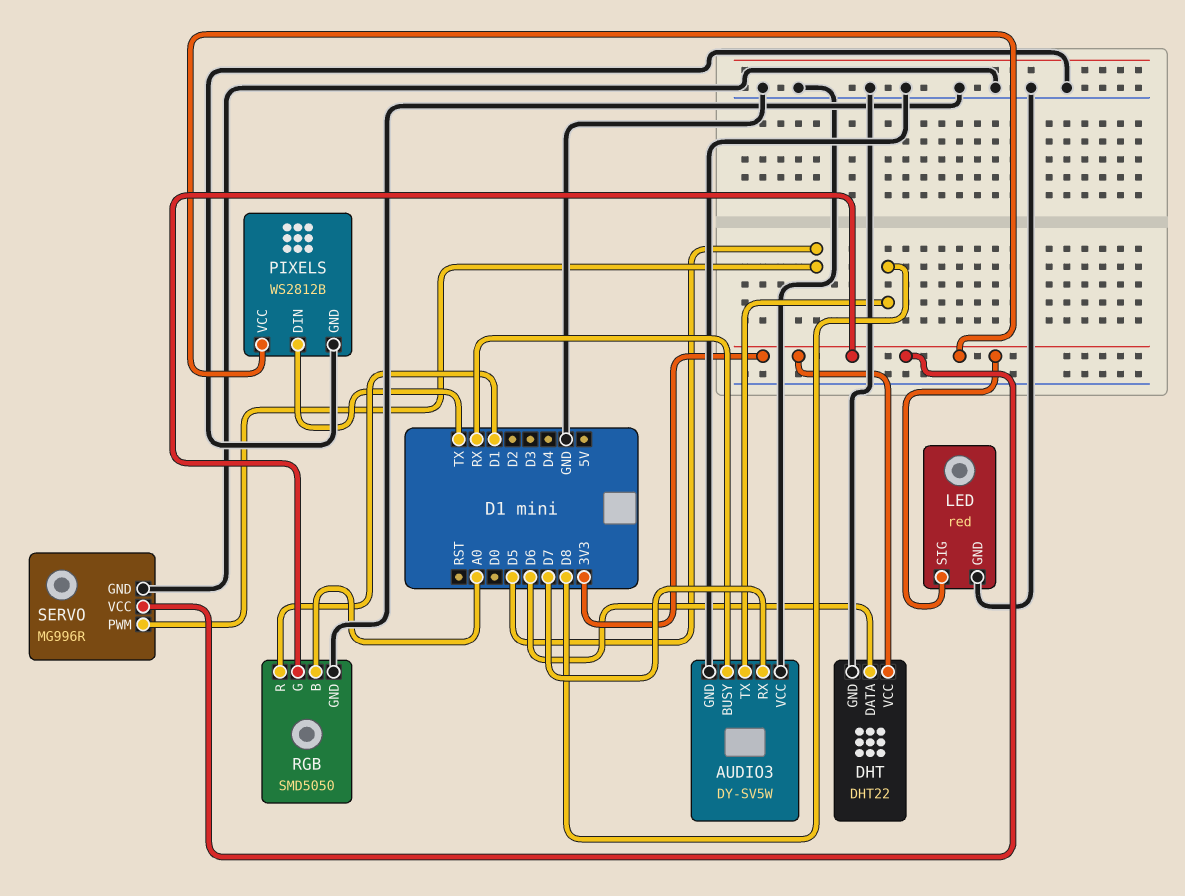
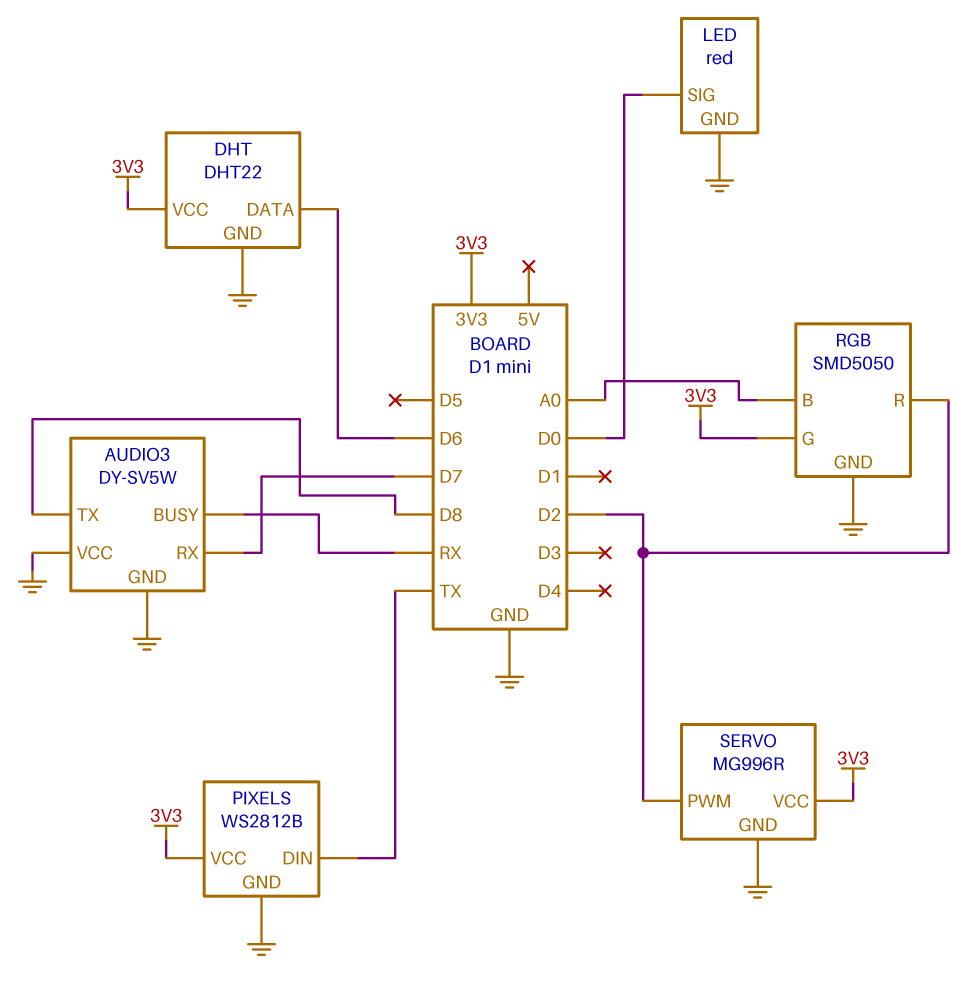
LED pin SIG: 3V3 -> D0
RGB pin R: D1 -> D2
SERVO pin PWM: D5 -> D2

